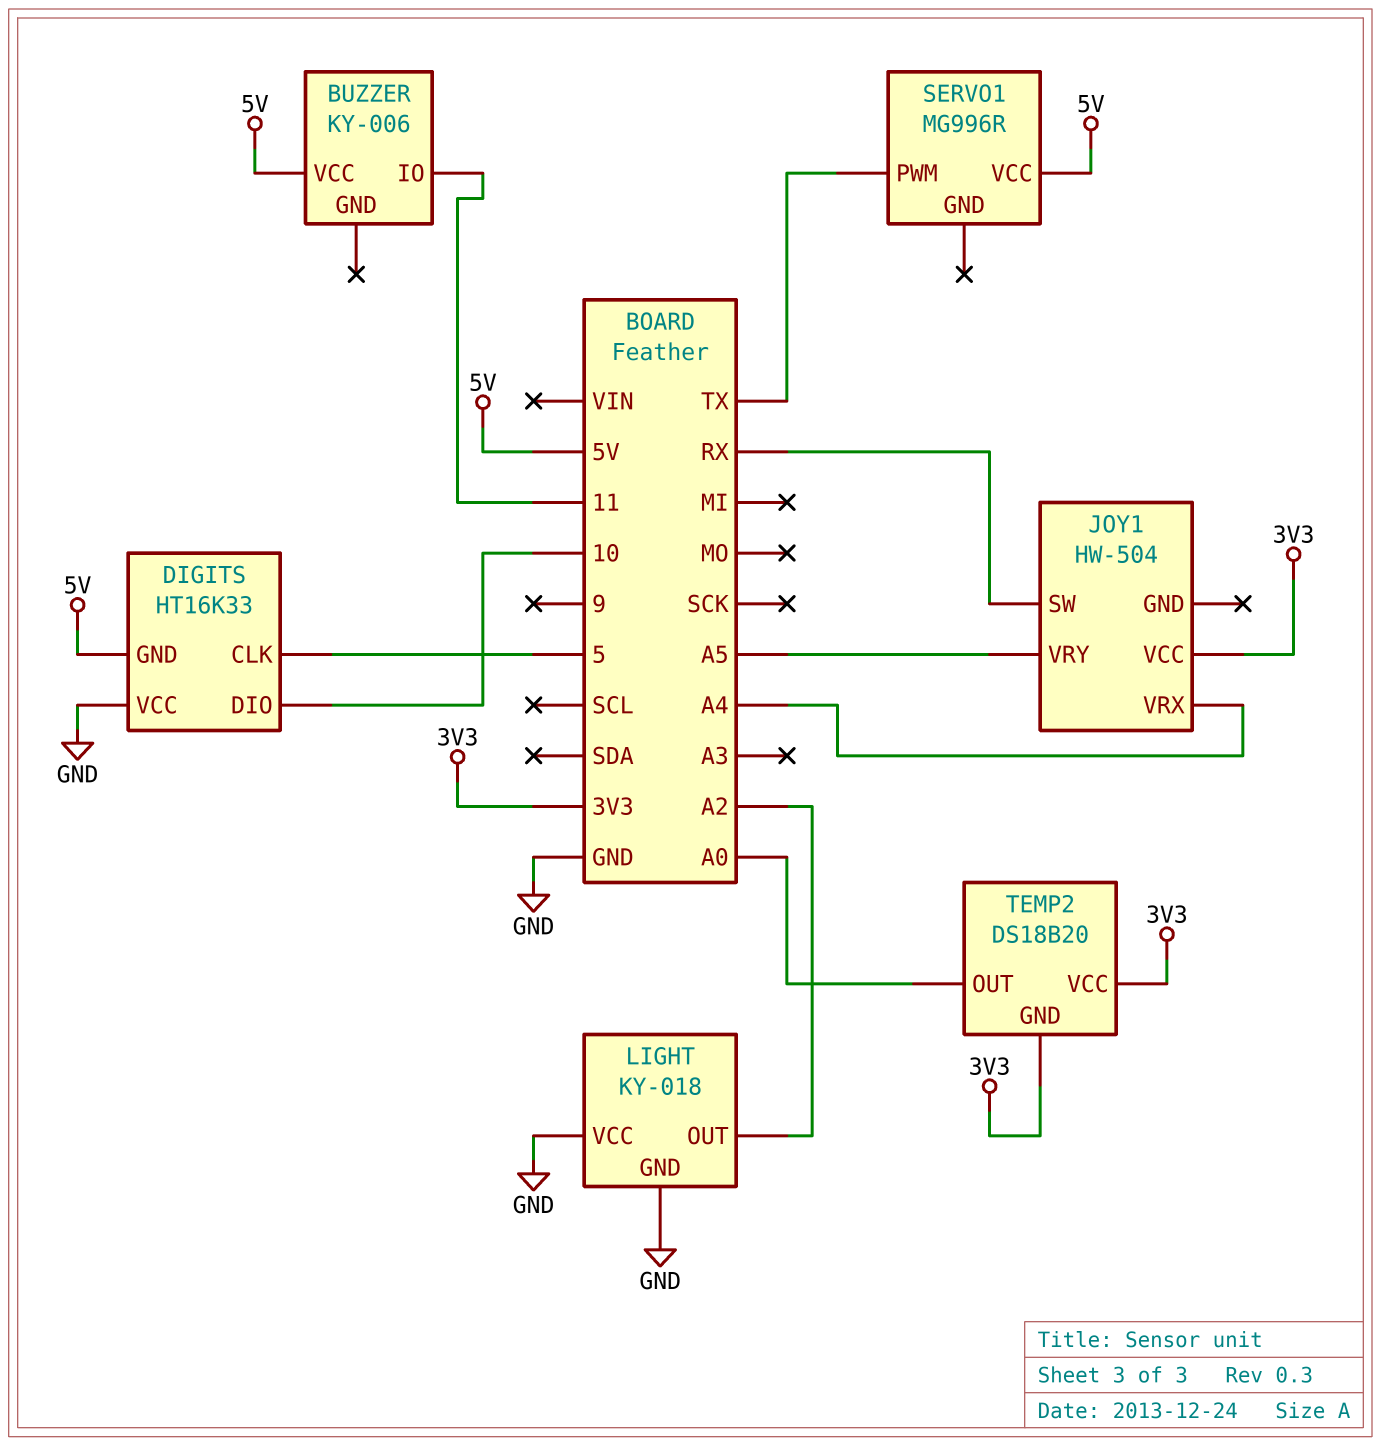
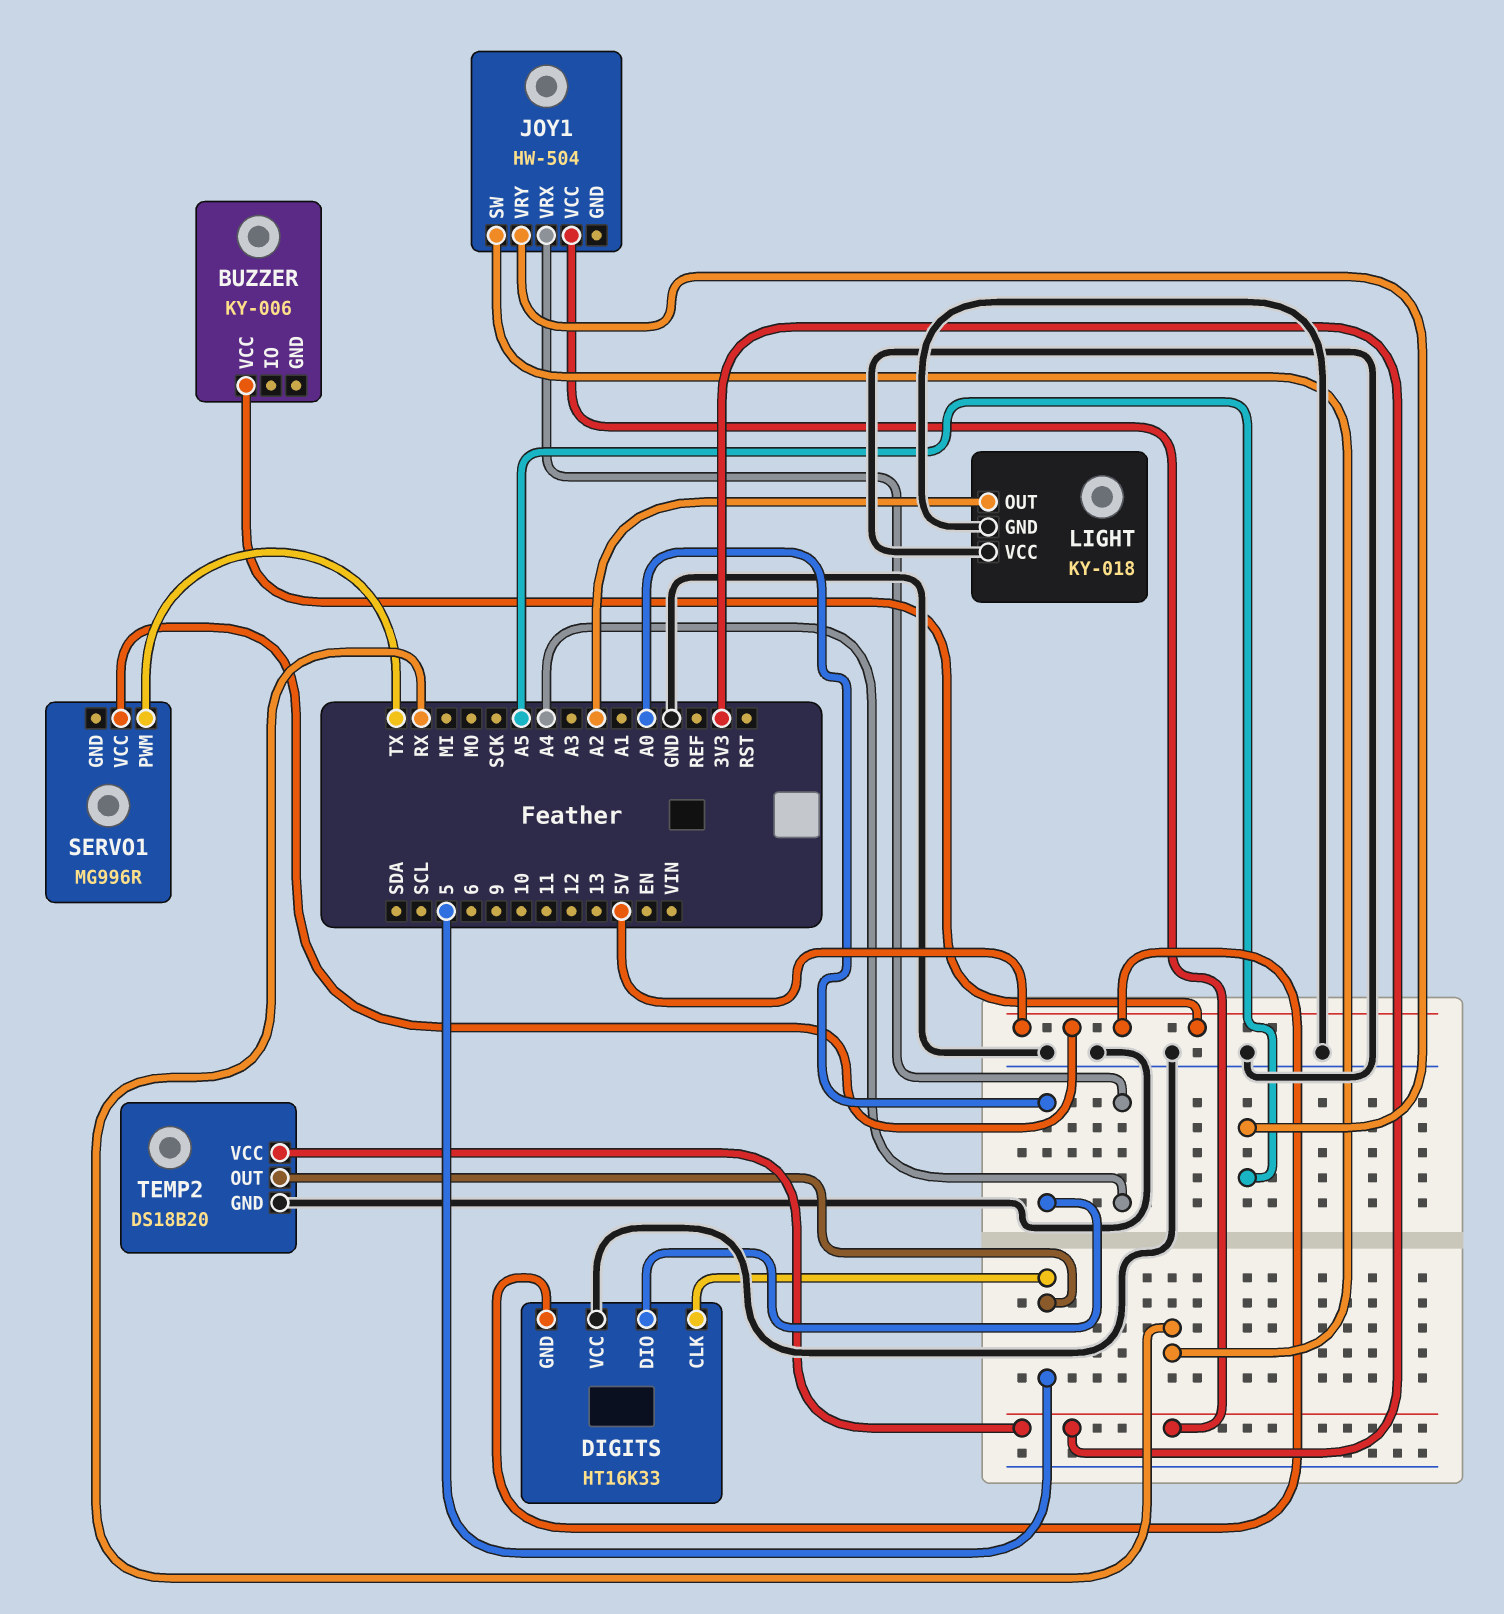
BUZZER pin IO: 11 -> none
DIGITS pin DIO: 10 -> A0
TEMP2 pin GND: 3V3 -> GND
TEMP2 pin OUT: A0 -> 5

